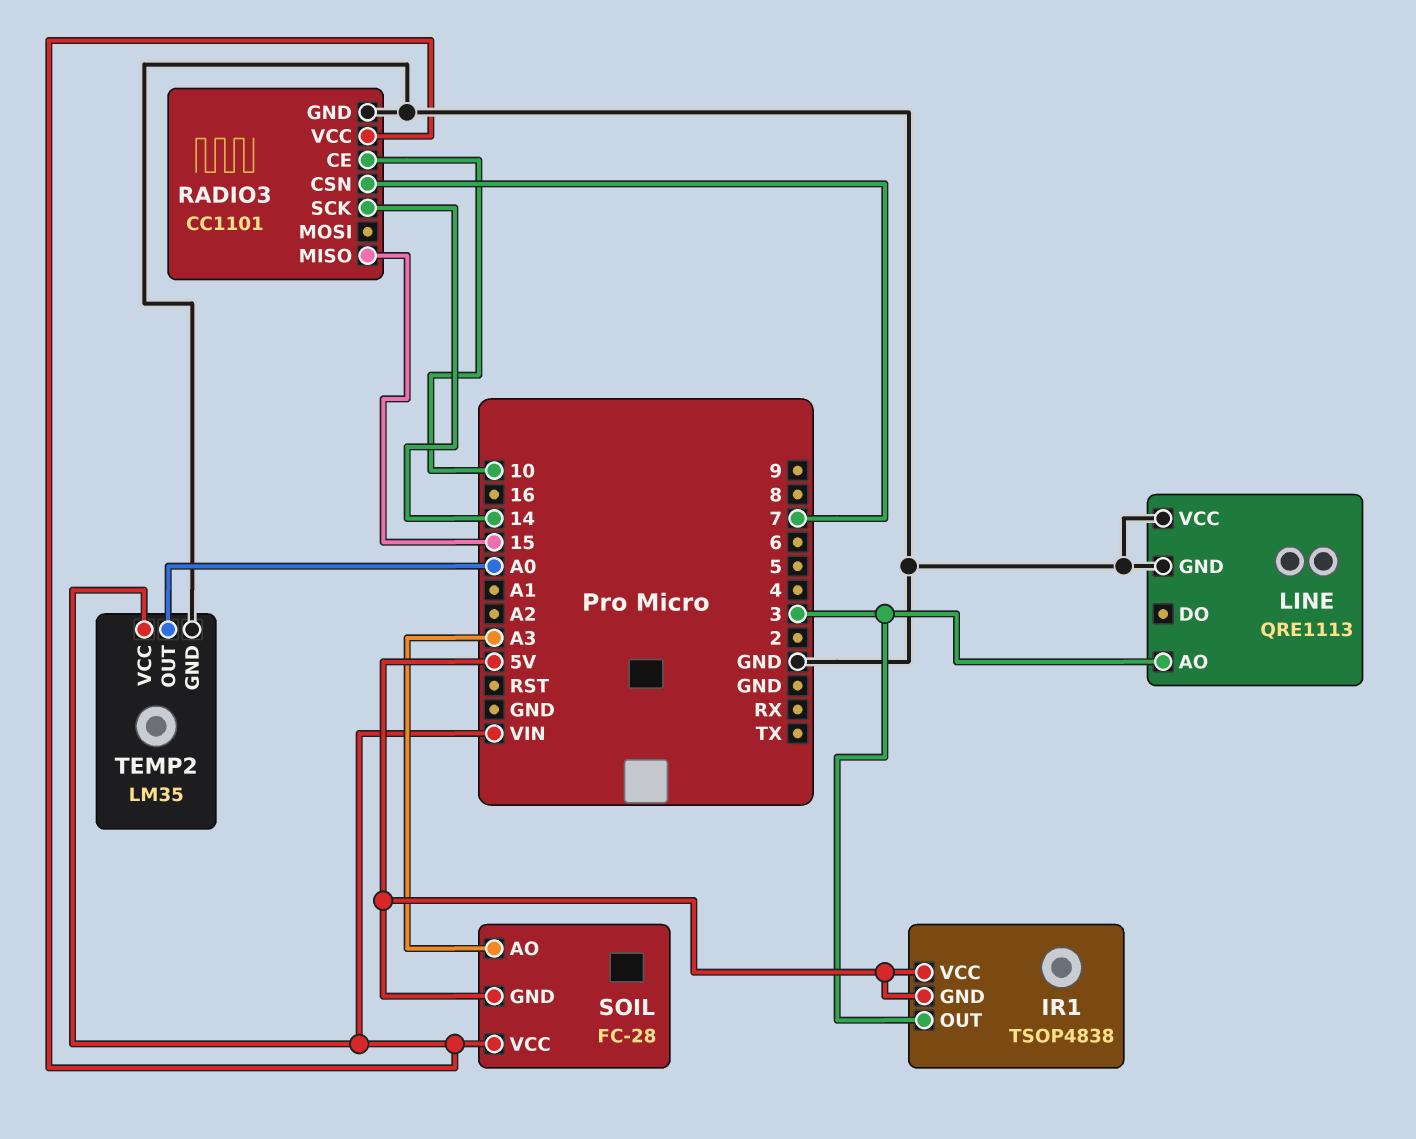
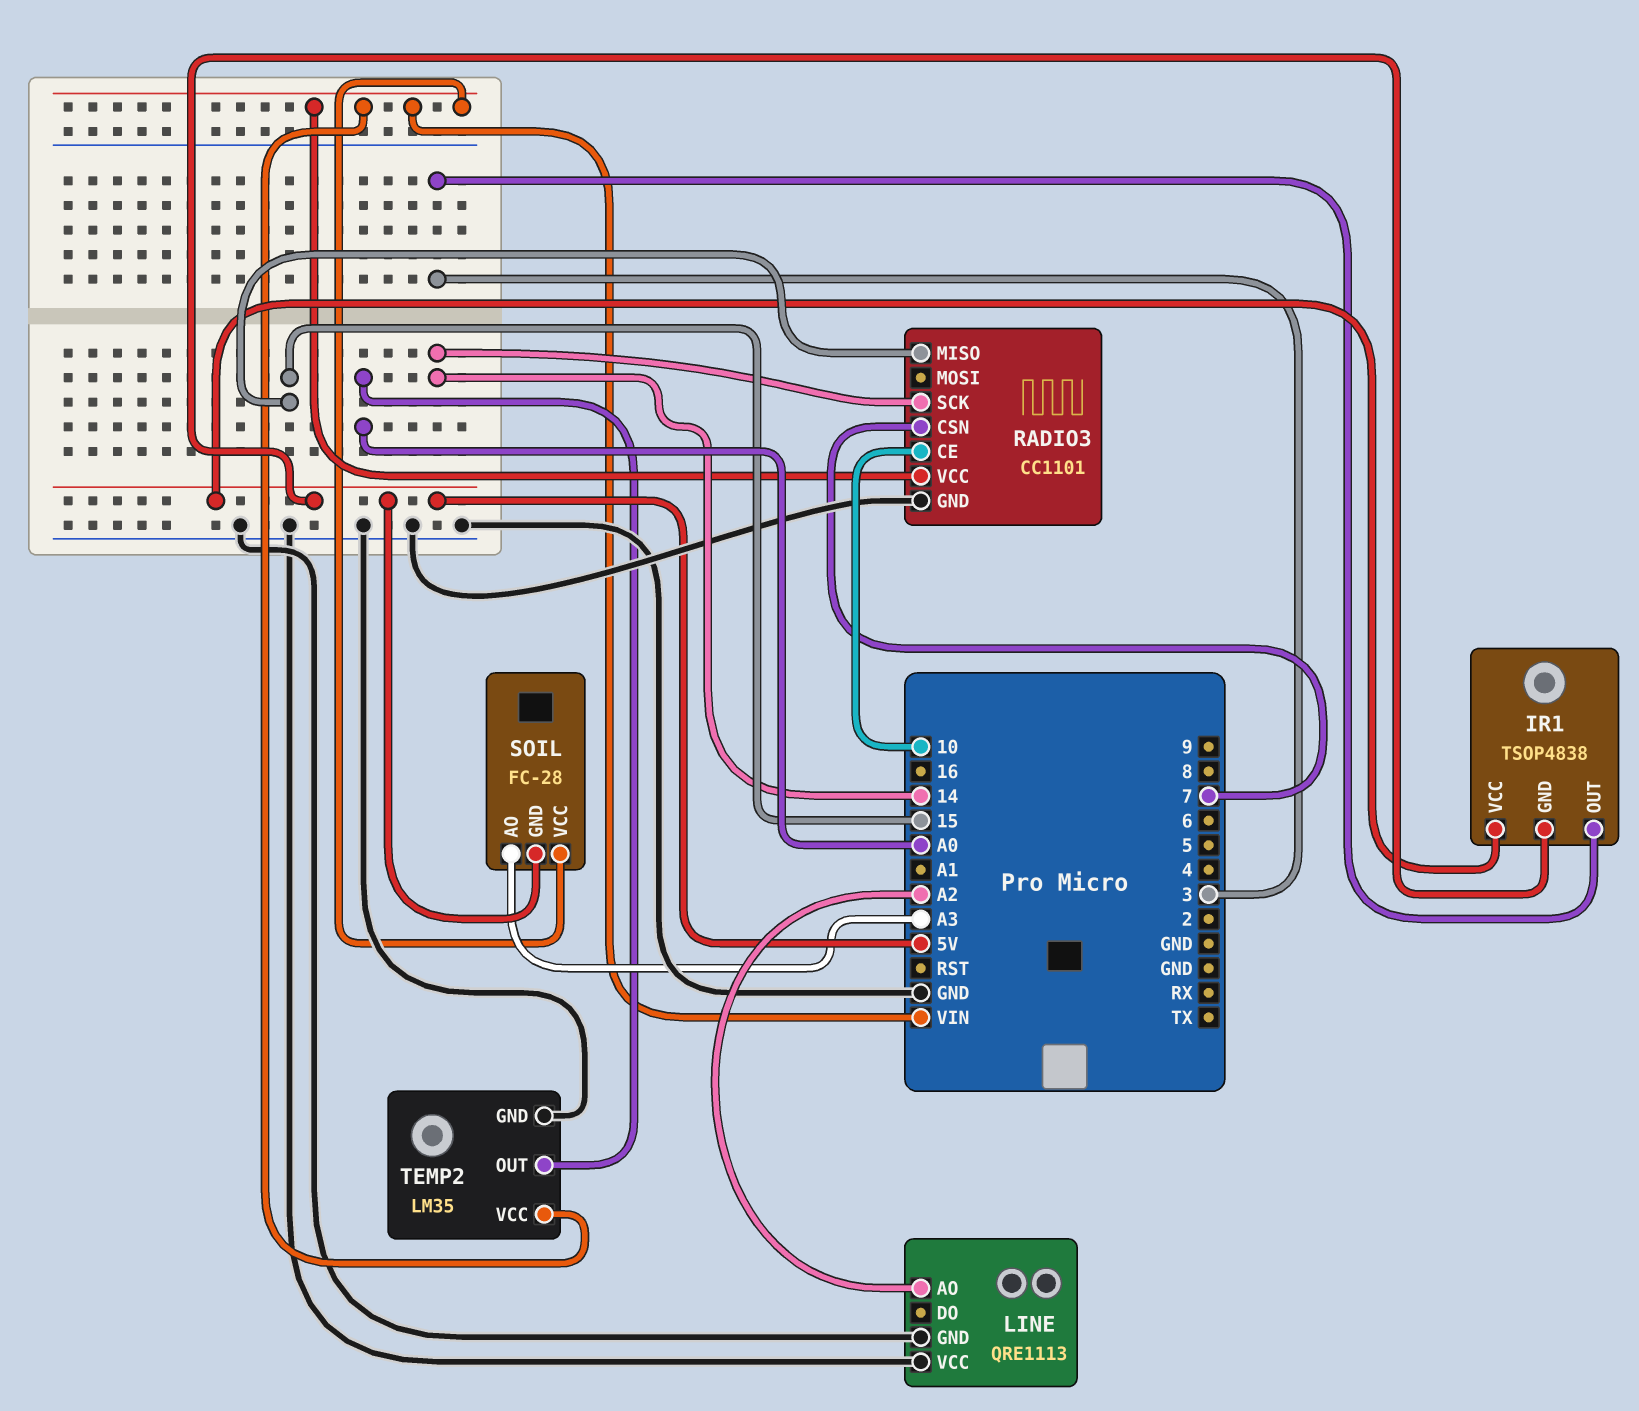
LINE pin AO: 3 -> A2

